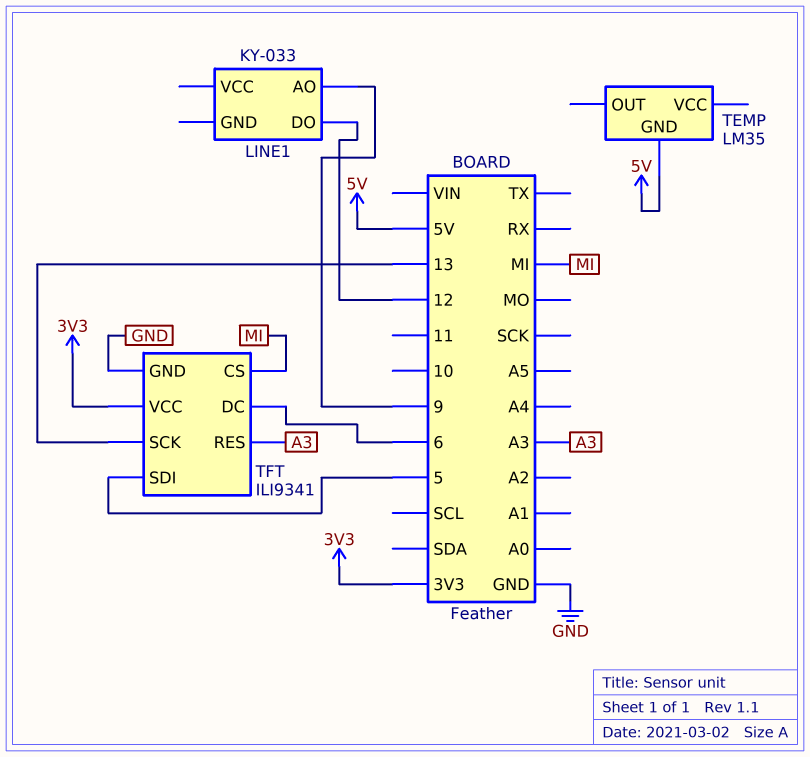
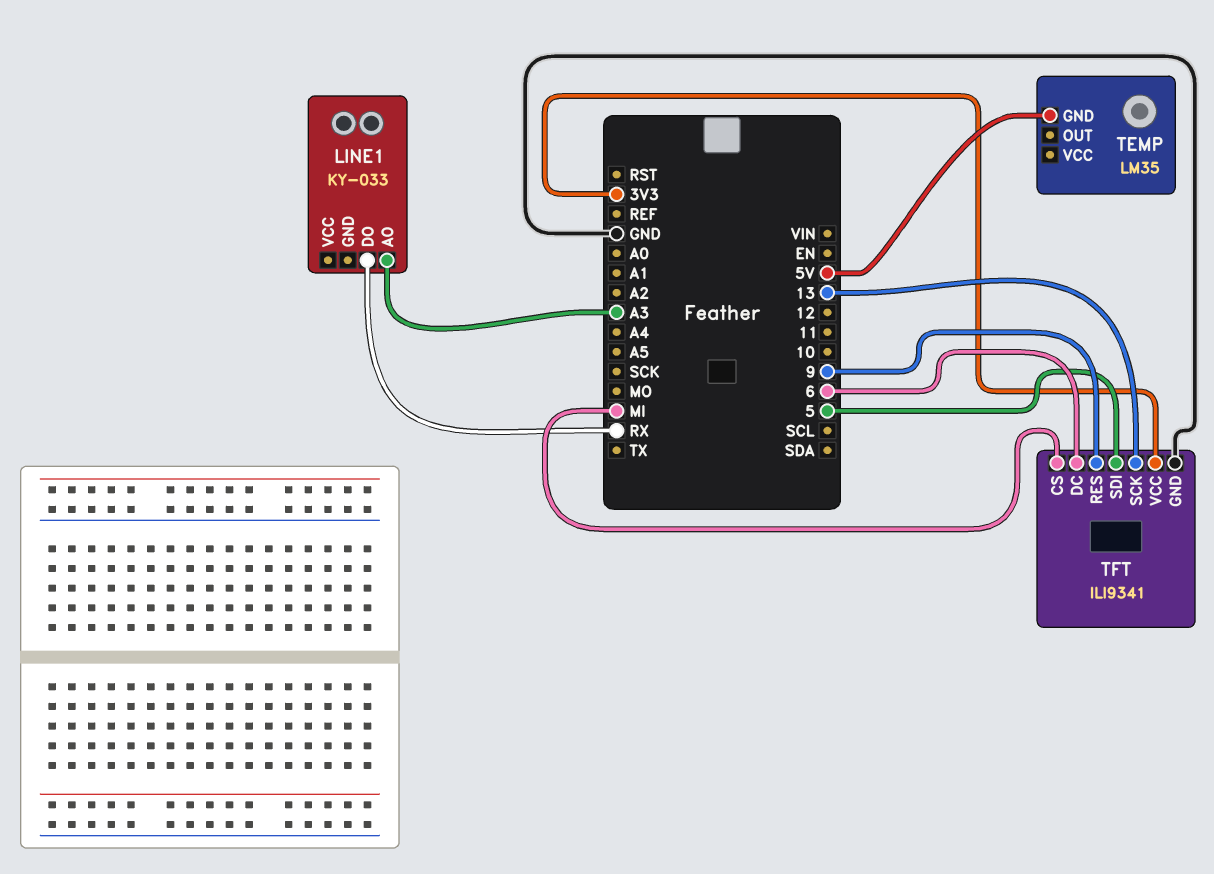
LINE1 pin AO: 9 -> A3
LINE1 pin DO: 12 -> RX
TFT pin RES: A3 -> 9

